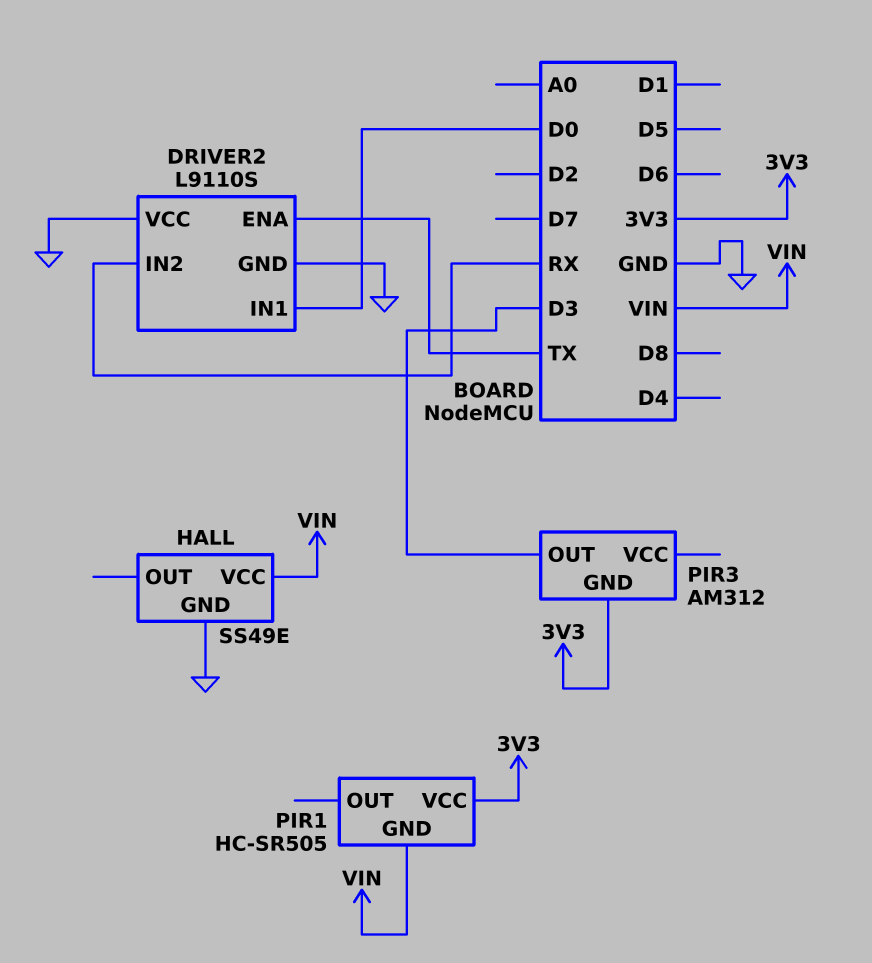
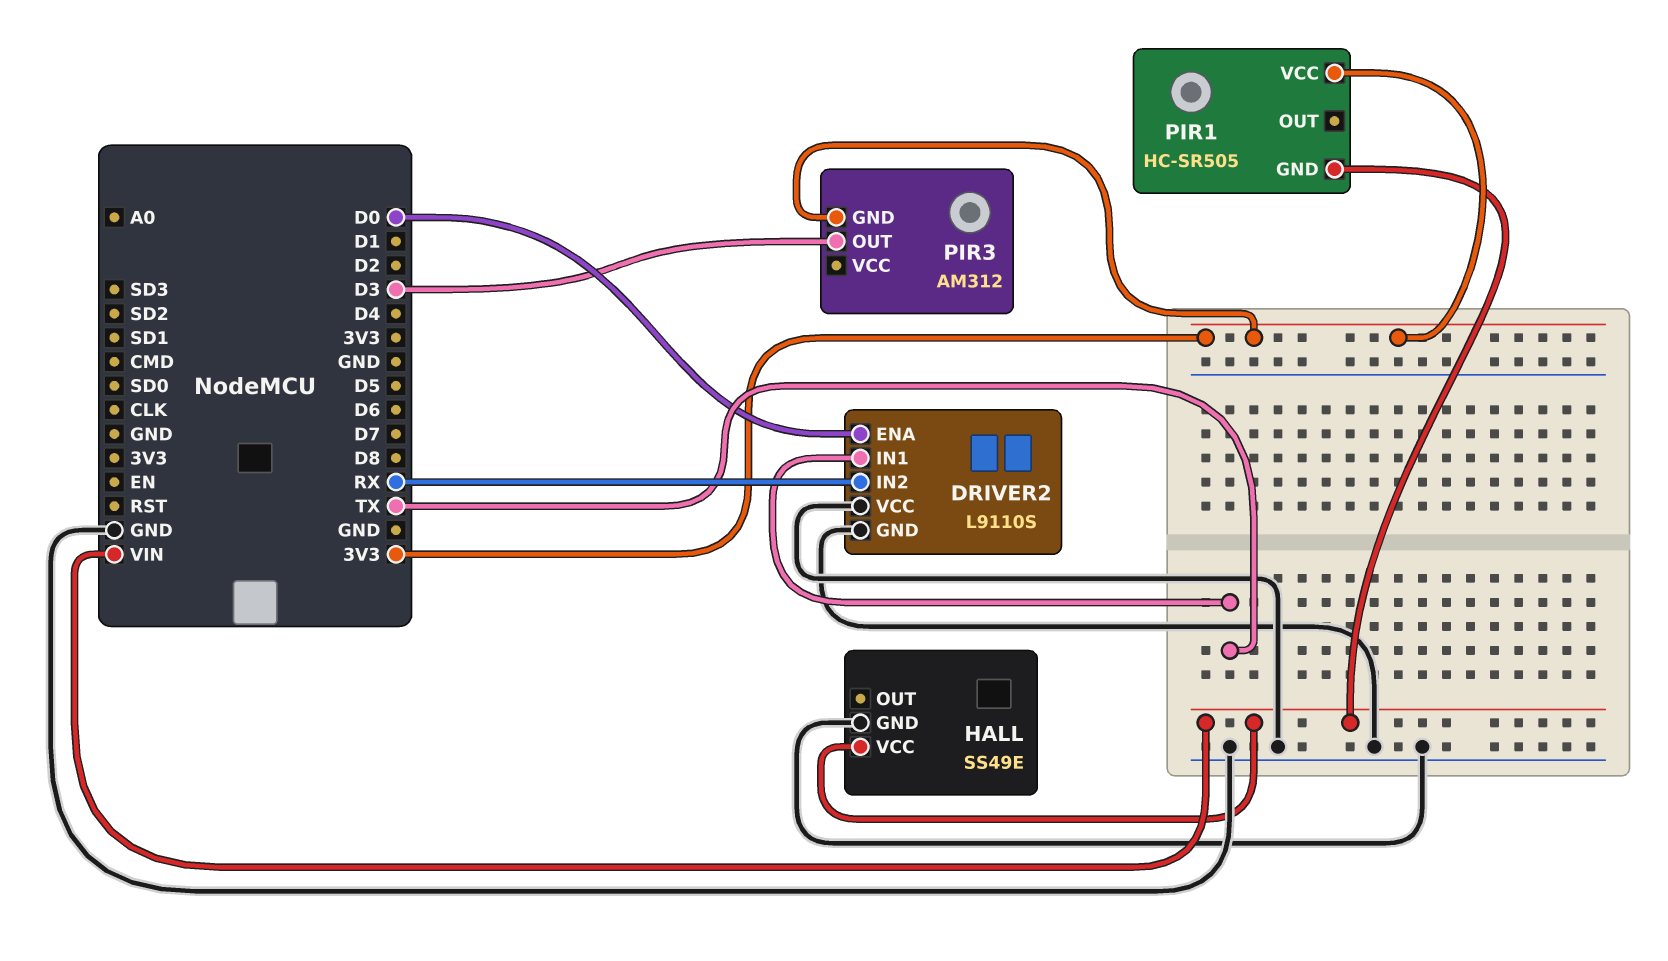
DRIVER2 pin ENA: TX -> D0
DRIVER2 pin IN1: D0 -> TX

